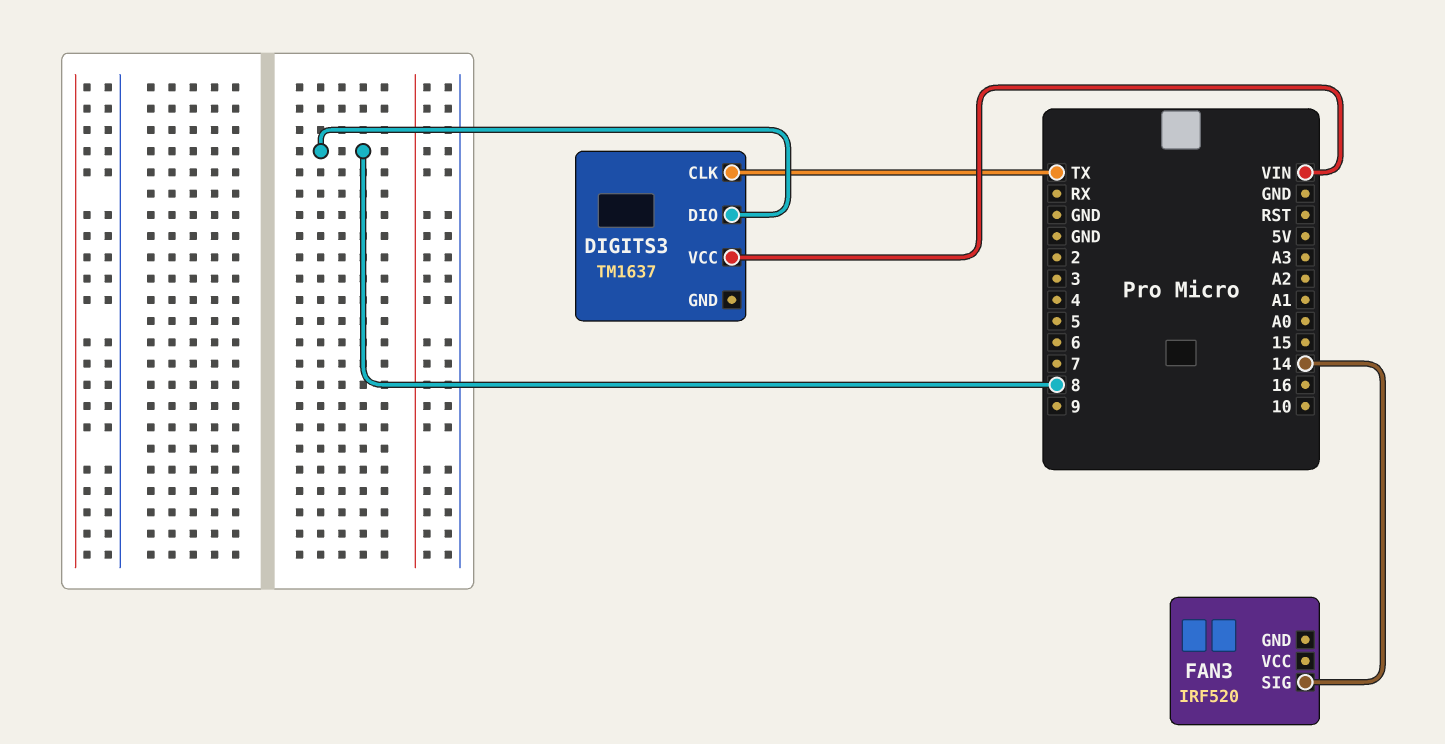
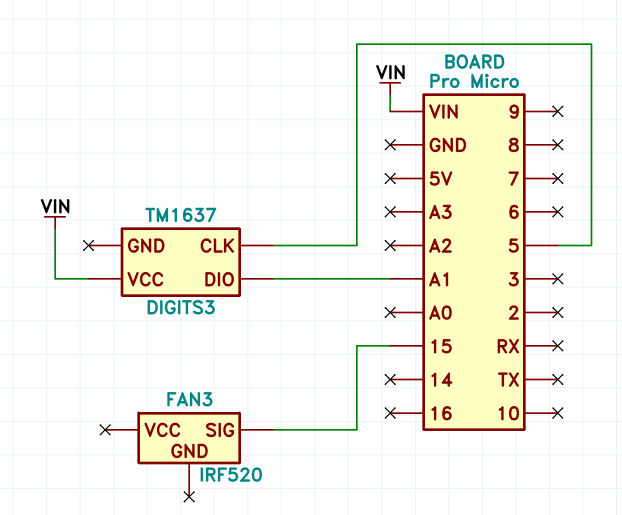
DIGITS3 pin CLK: TX -> 5
DIGITS3 pin DIO: 8 -> A1
FAN3 pin SIG: 14 -> 15

